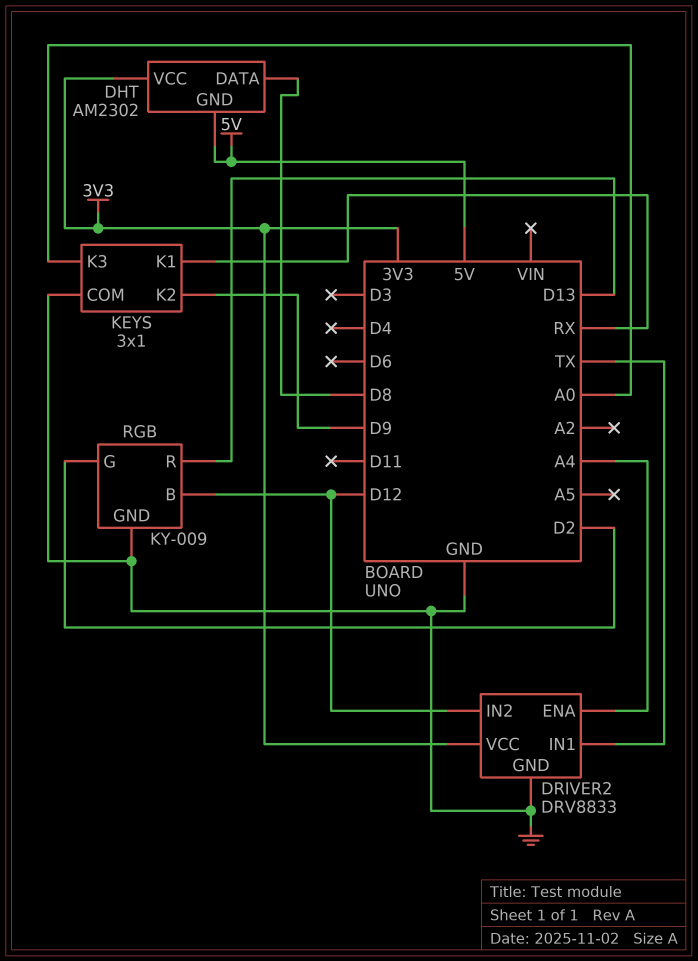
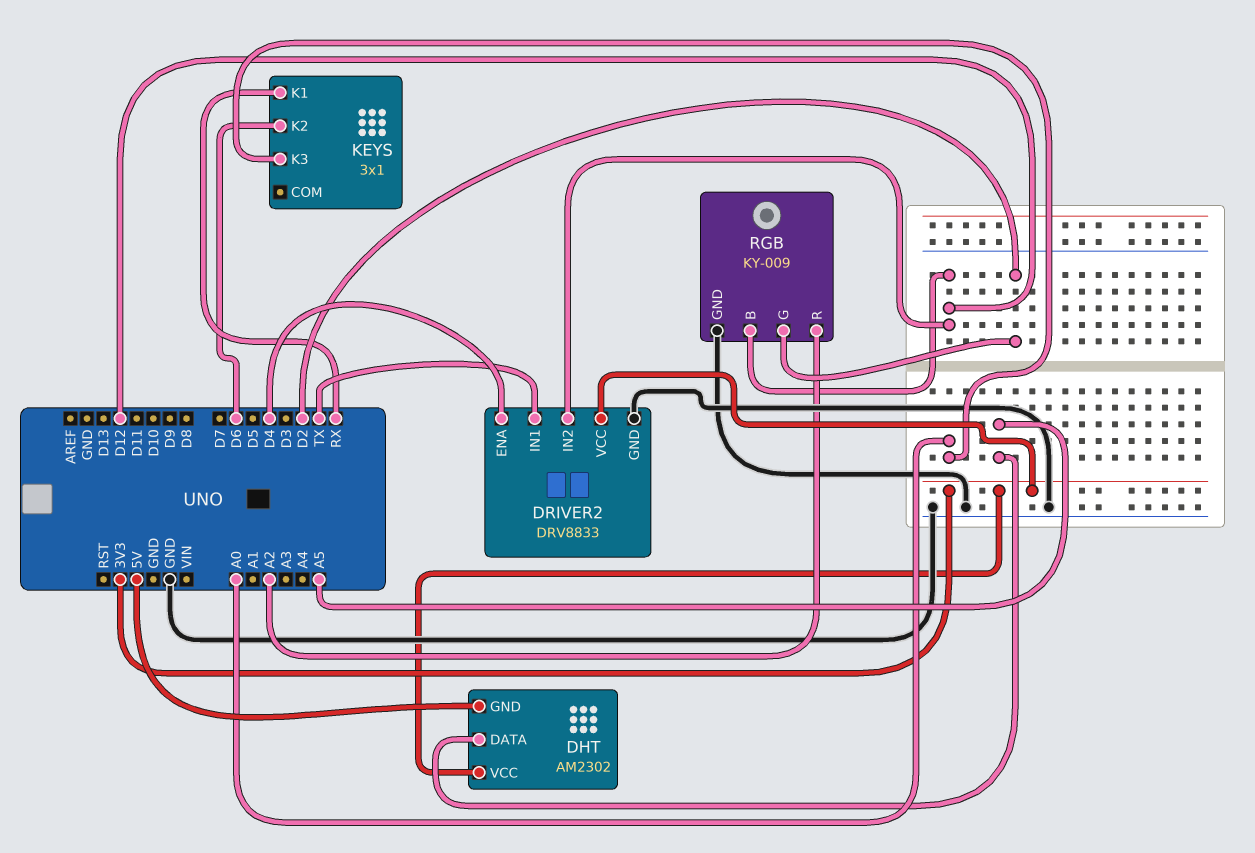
DHT pin DATA: D8 -> A5
DRIVER2 pin ENA: A4 -> D4
KEYS pin COM: GND -> none
KEYS pin K2: D9 -> D6
RGB pin R: D13 -> A2

